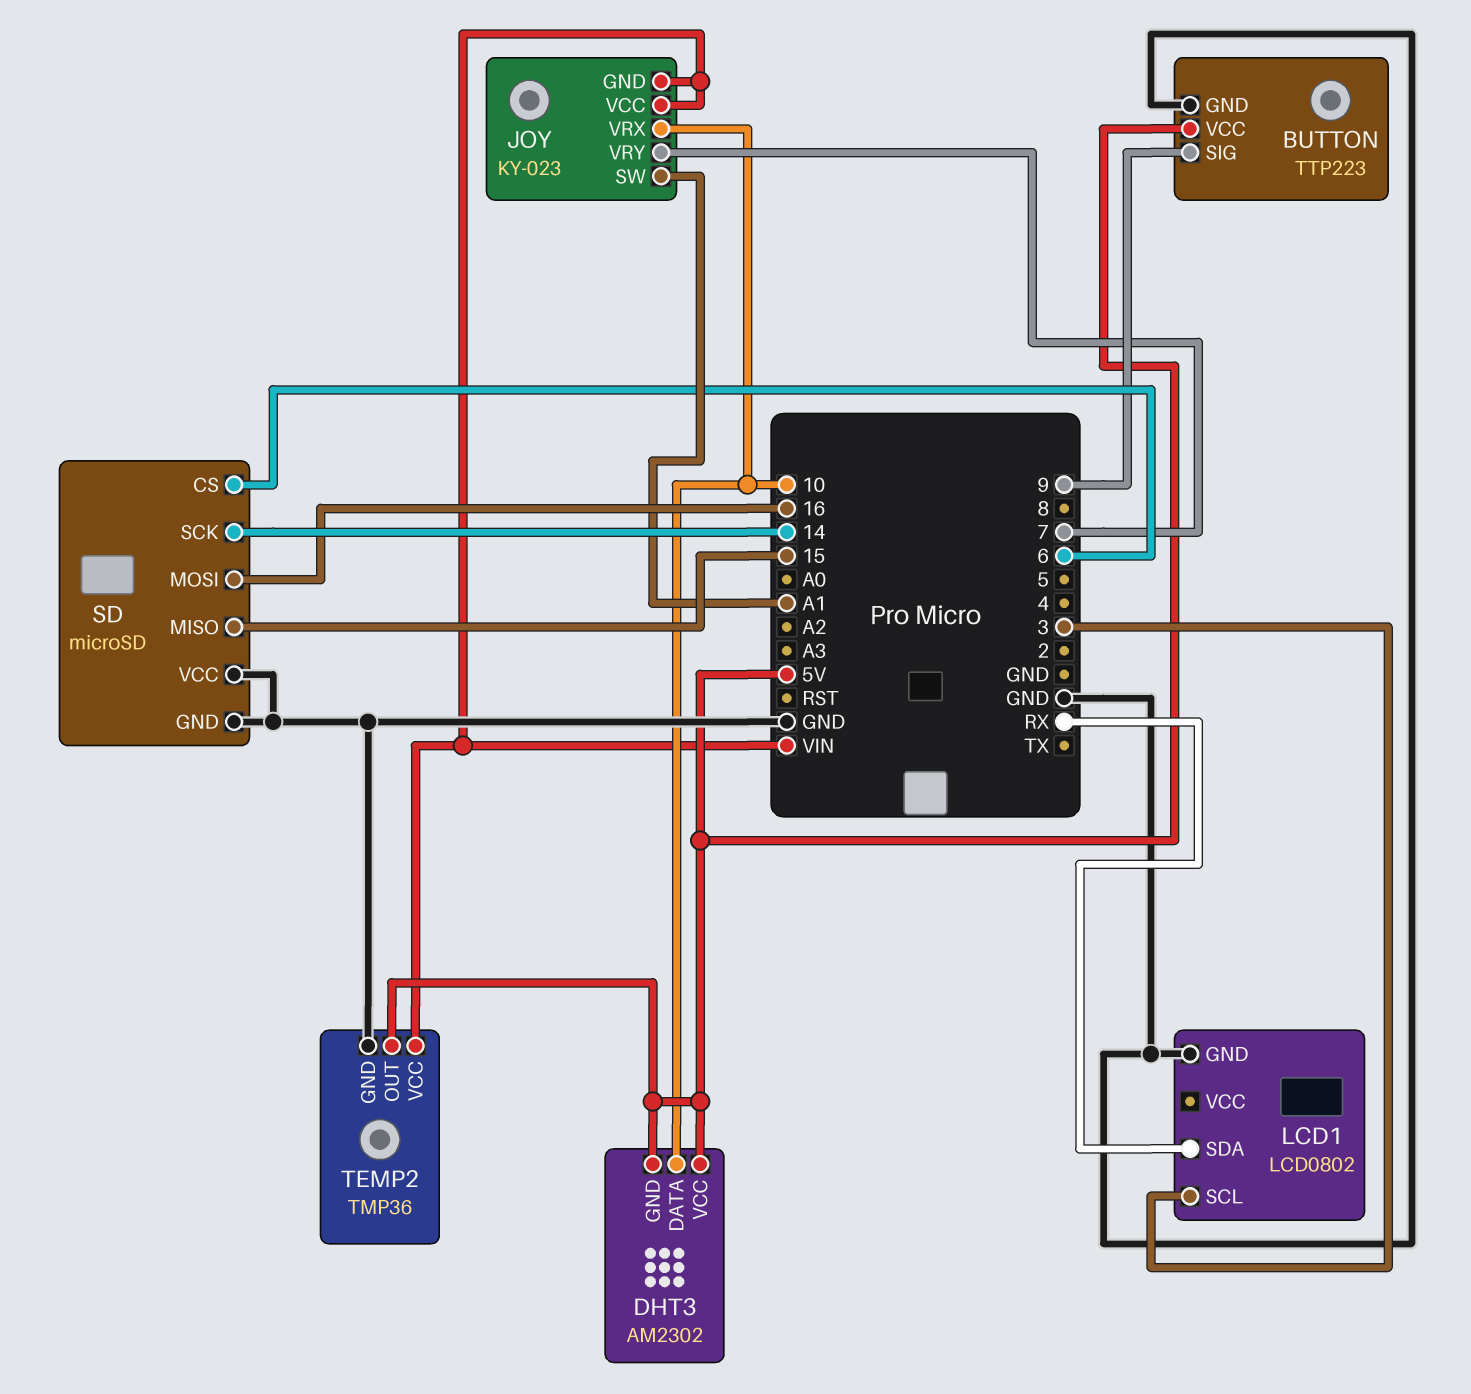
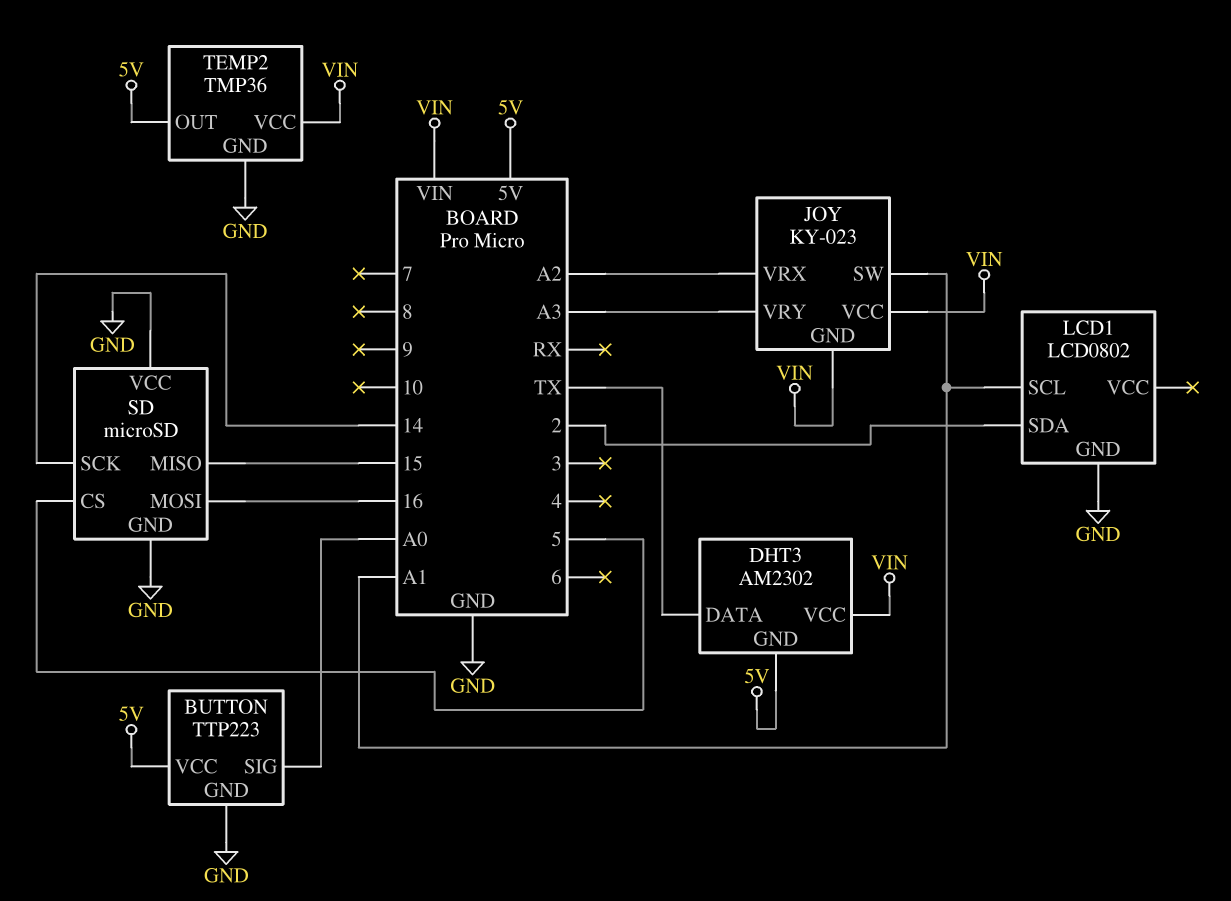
BUTTON pin SIG: 9 -> A0
DHT3 pin DATA: 10 -> TX
DHT3 pin VCC: 5V -> VIN
JOY pin VRX: 10 -> A2
JOY pin VRY: 7 -> A3
LCD1 pin SCL: 3 -> A1
LCD1 pin SDA: RX -> 2
SD pin CS: 6 -> 5

